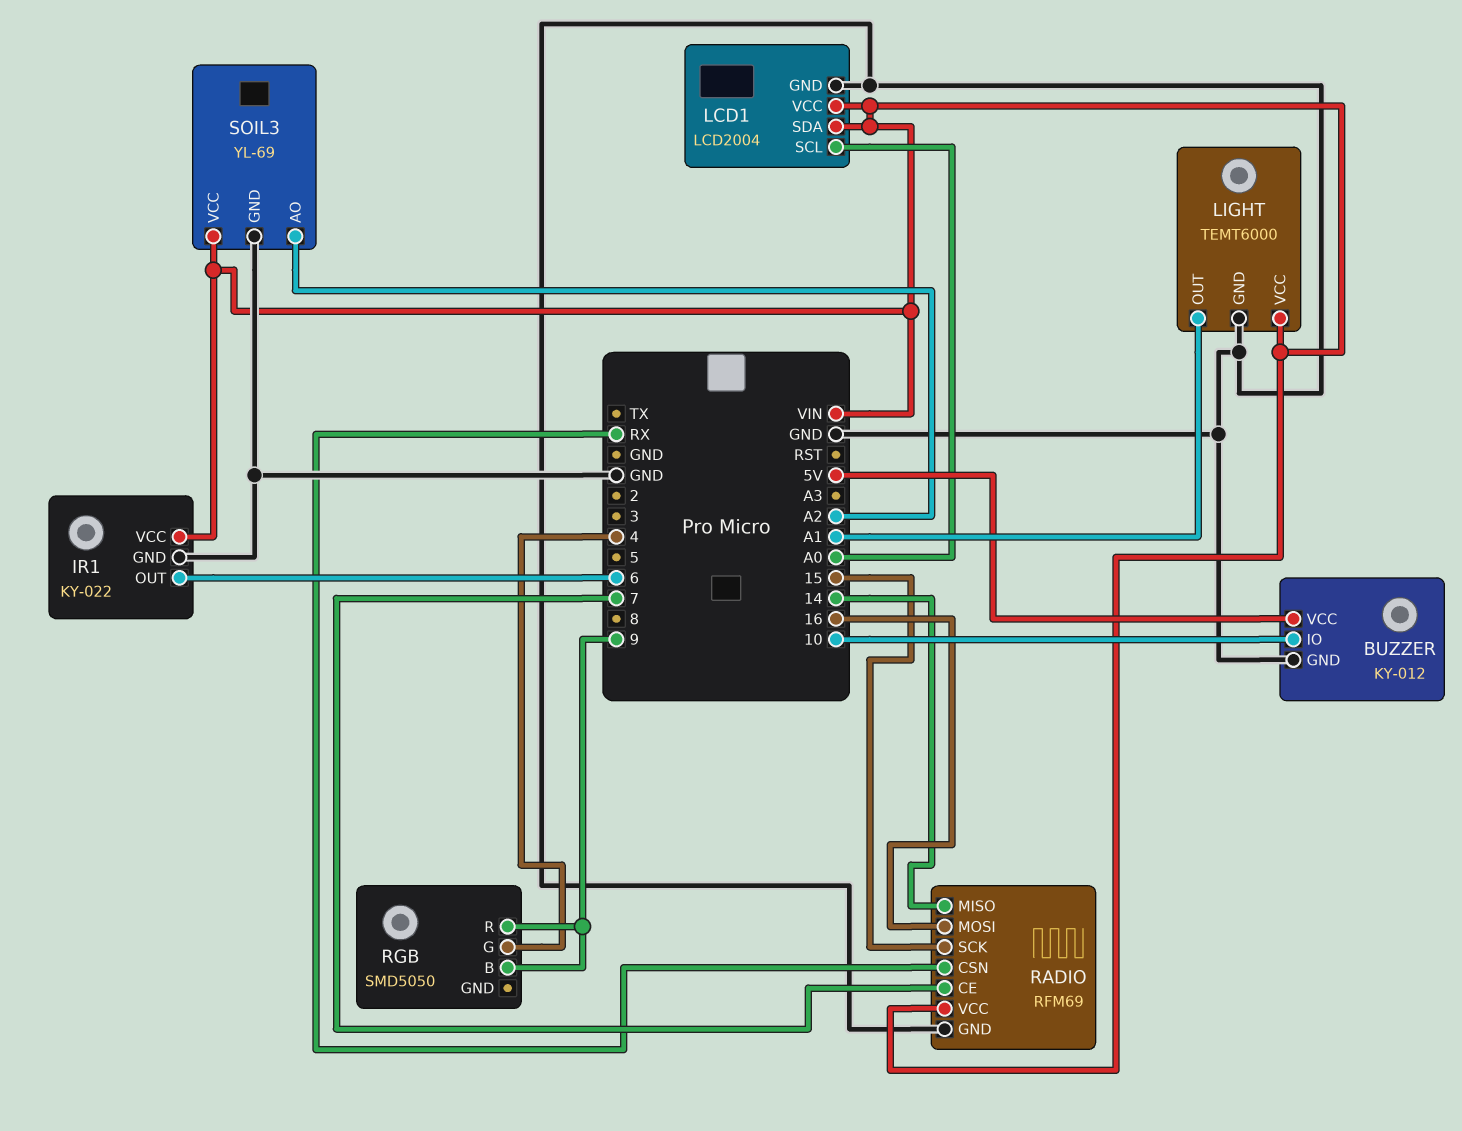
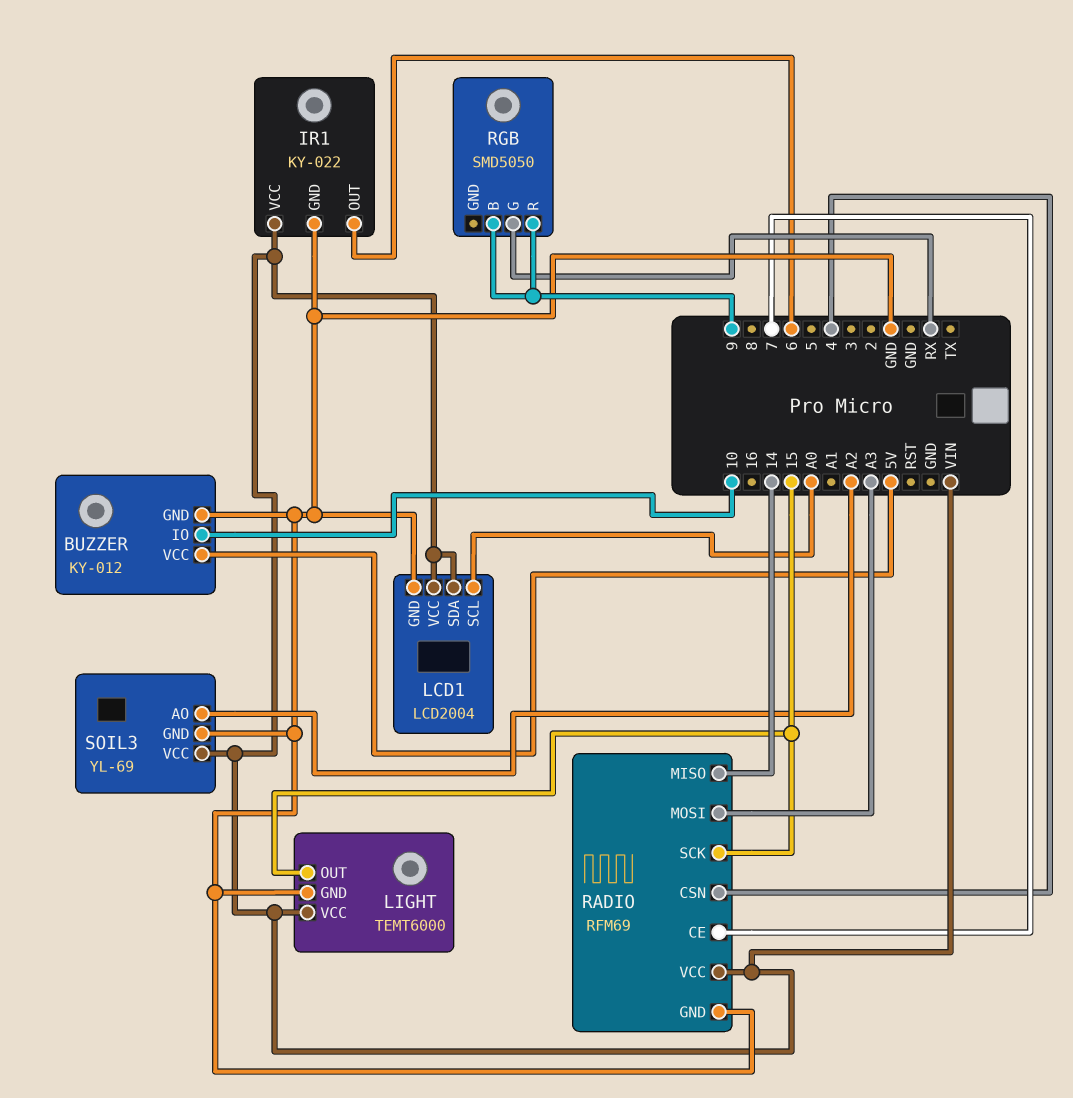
LIGHT pin OUT: A1 -> 15
RADIO pin CSN: RX -> 4
RADIO pin MOSI: 16 -> A3
RGB pin G: 4 -> RX

